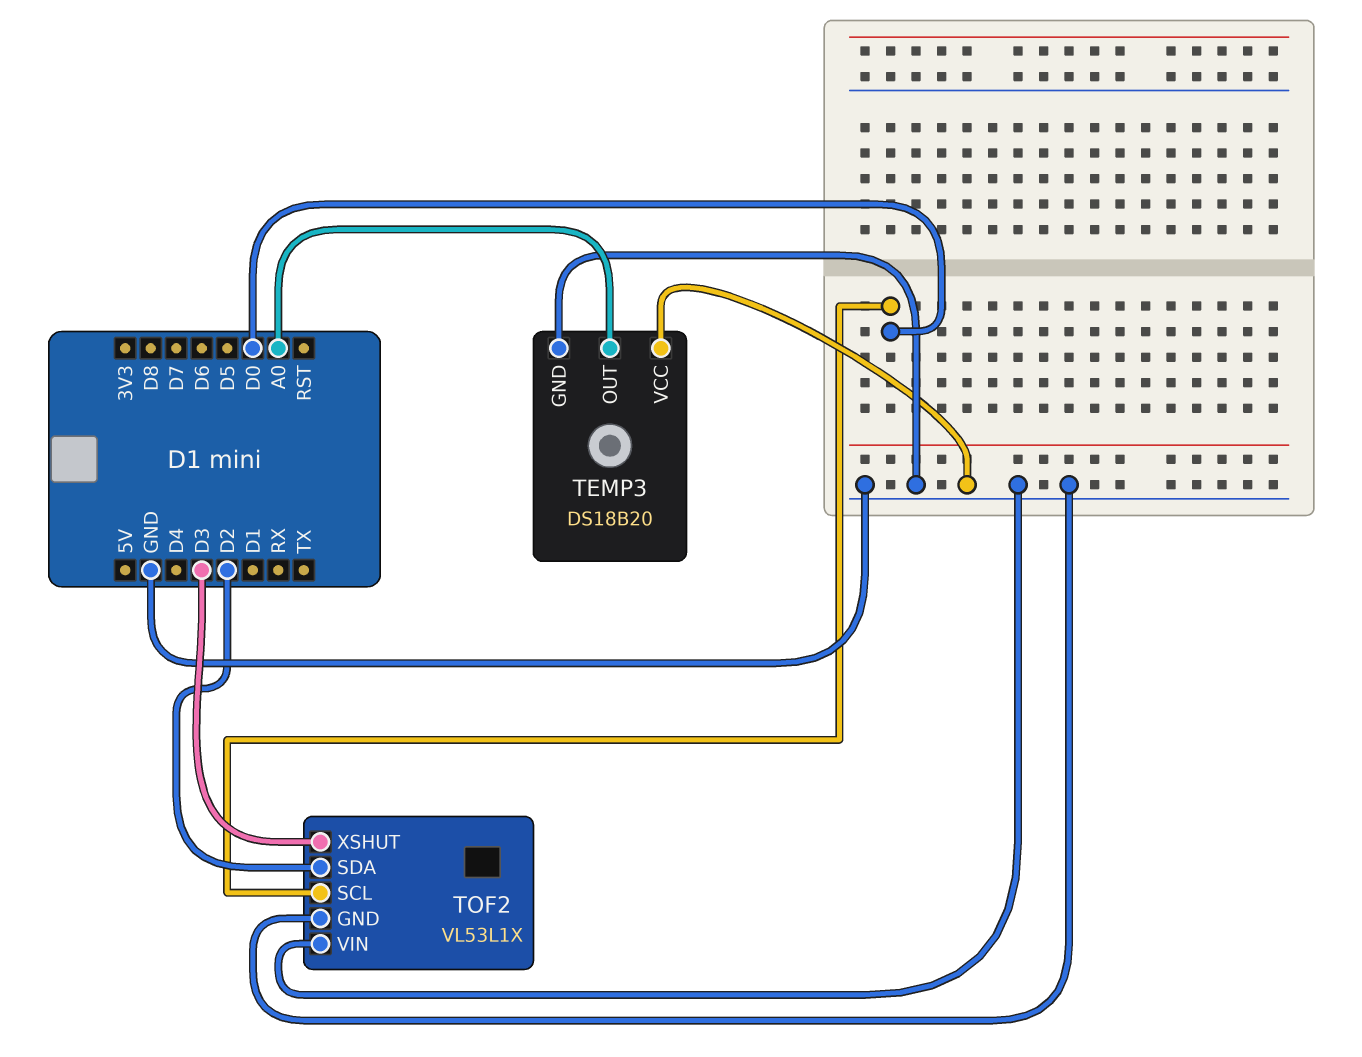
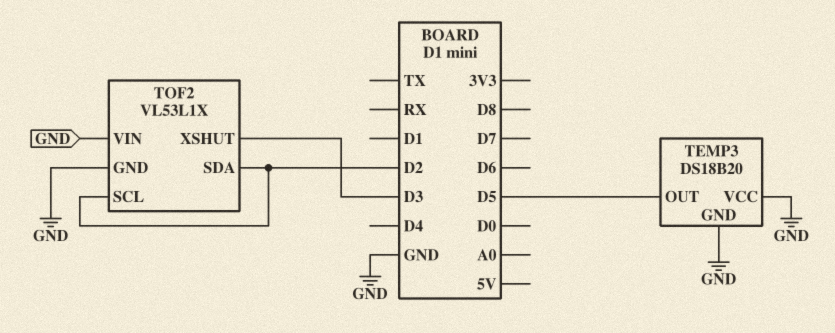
TEMP3 pin OUT: A0 -> D5
TOF2 pin SCL: D0 -> D2

